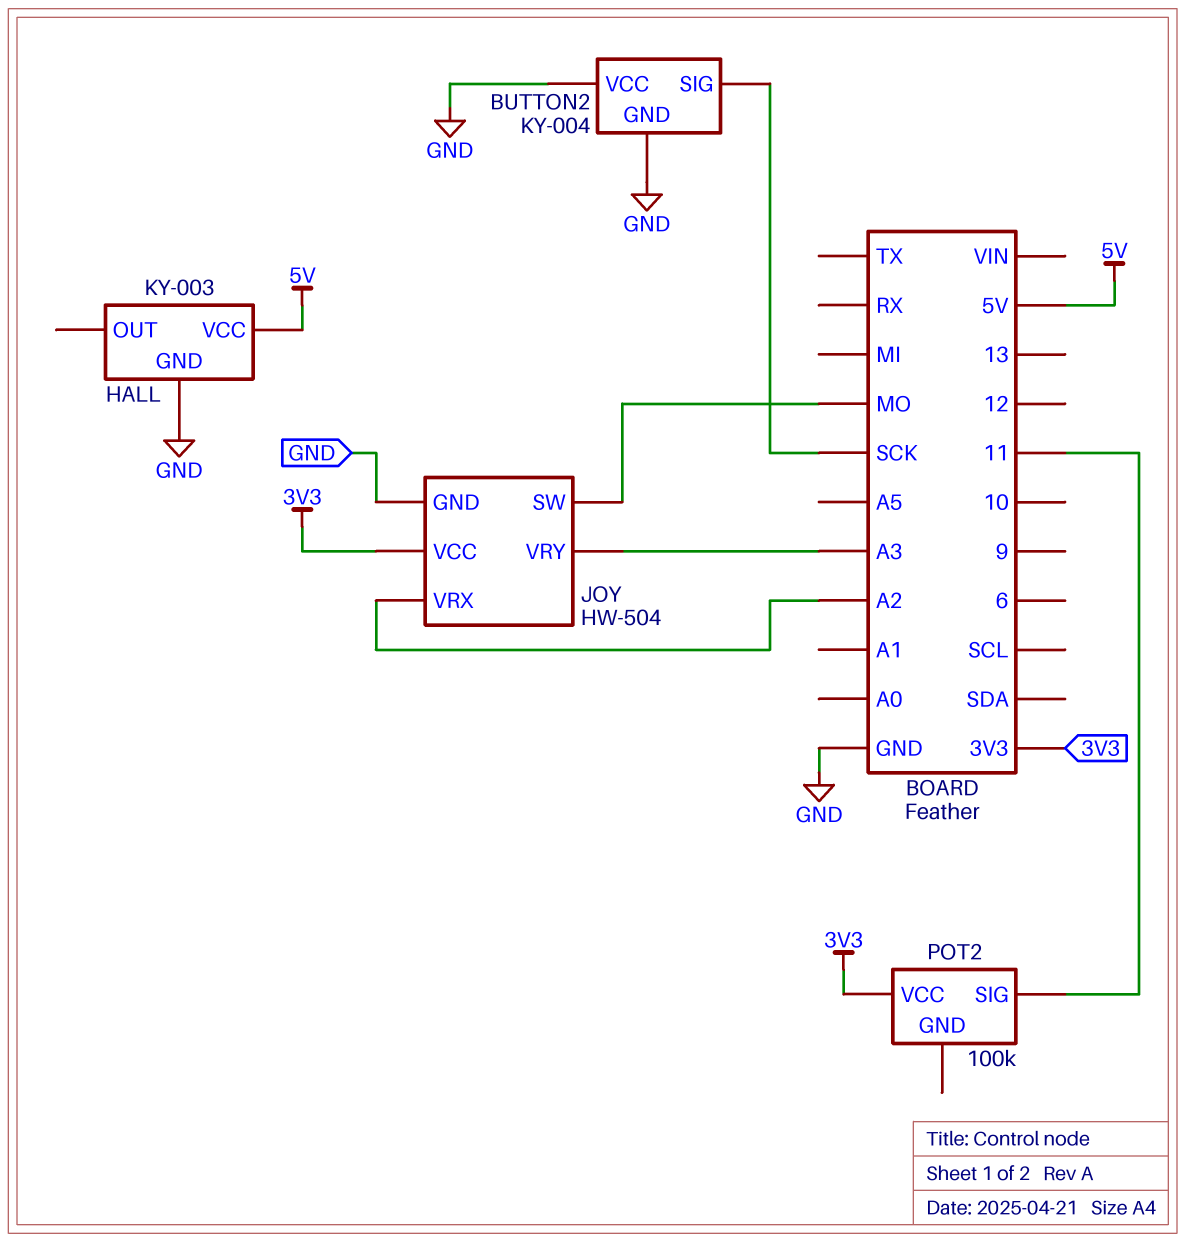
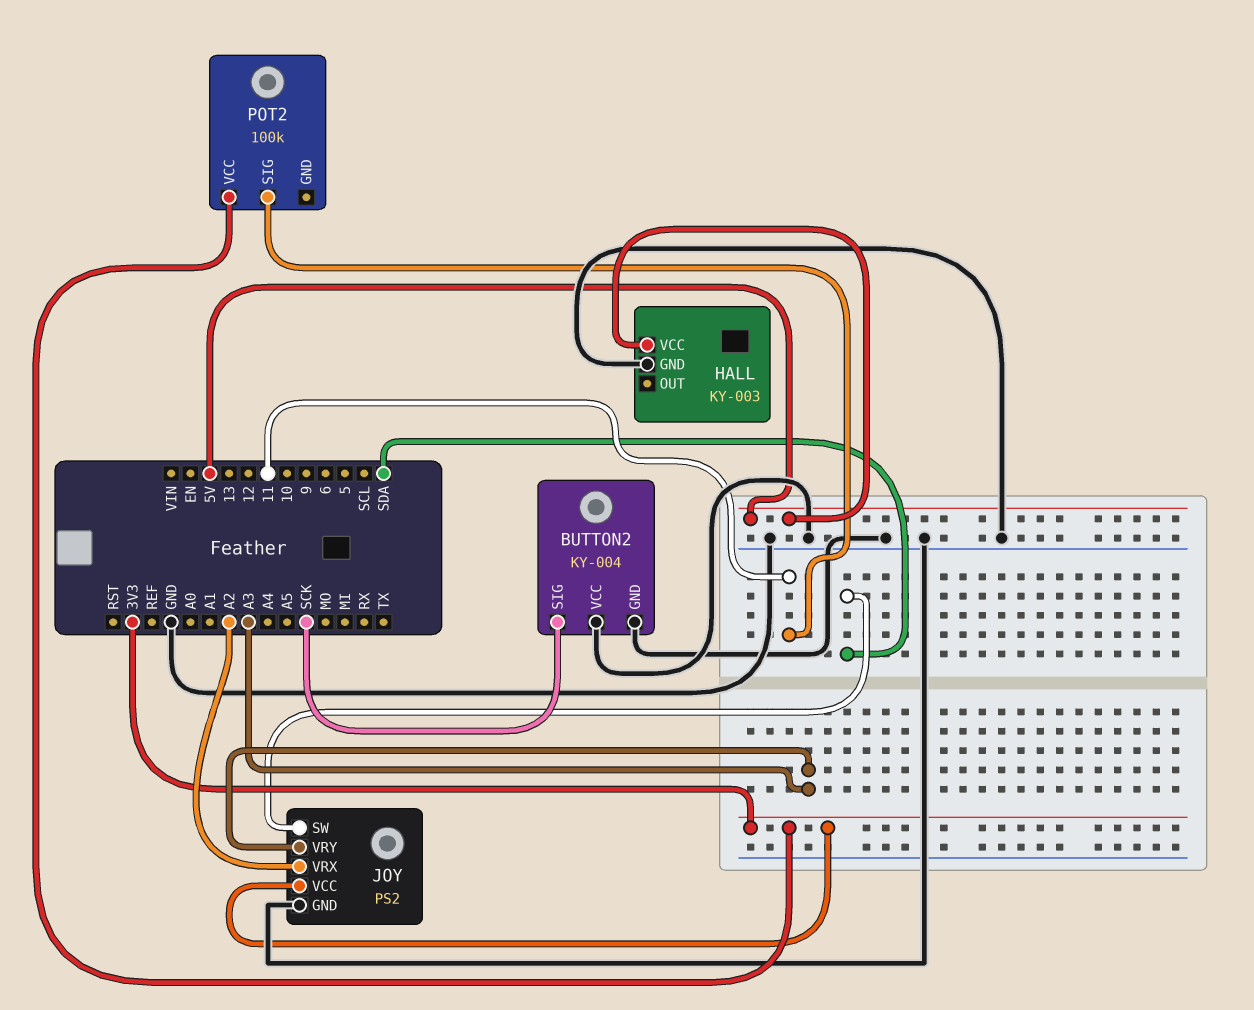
JOY: HW-504 -> PS2
JOY pin SW: MO -> SDA

